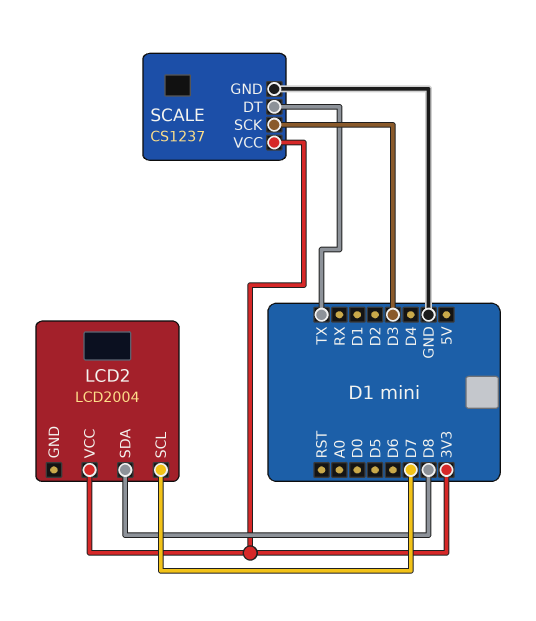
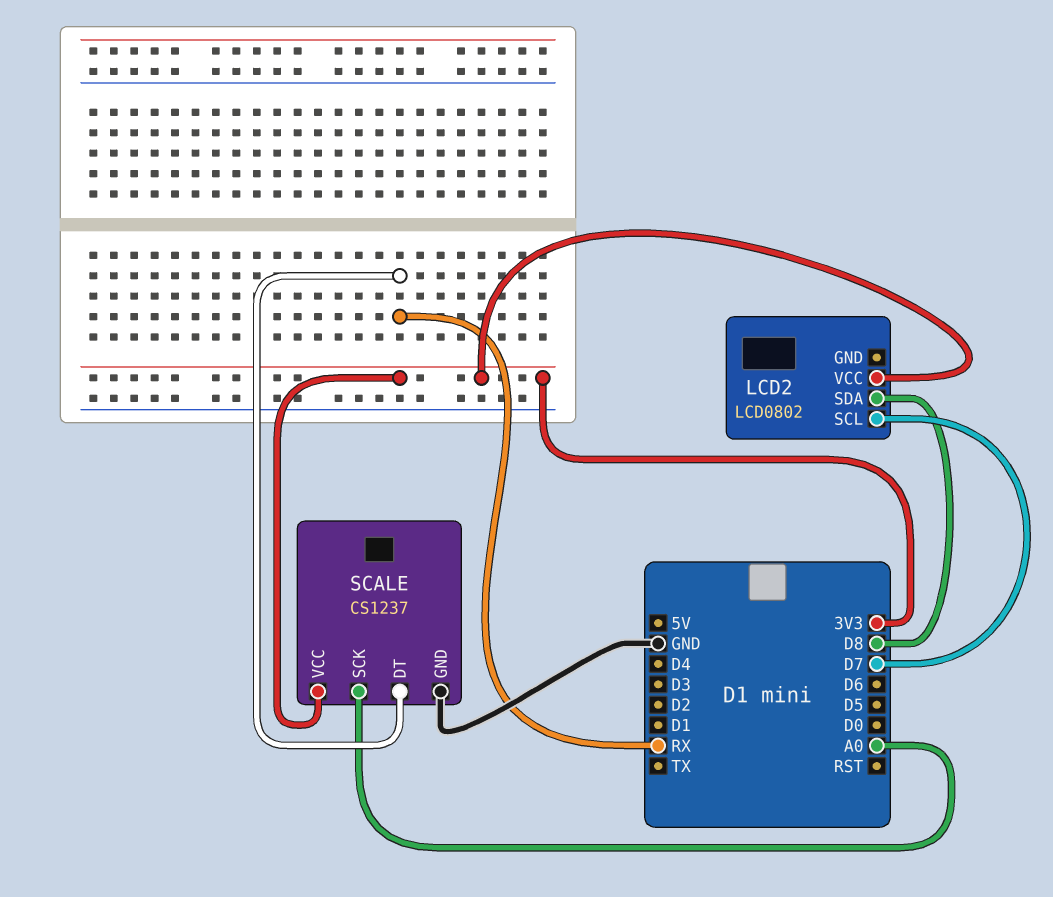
LCD2: LCD2004 -> LCD0802
SCALE pin DT: TX -> RX
SCALE pin SCK: D3 -> A0

